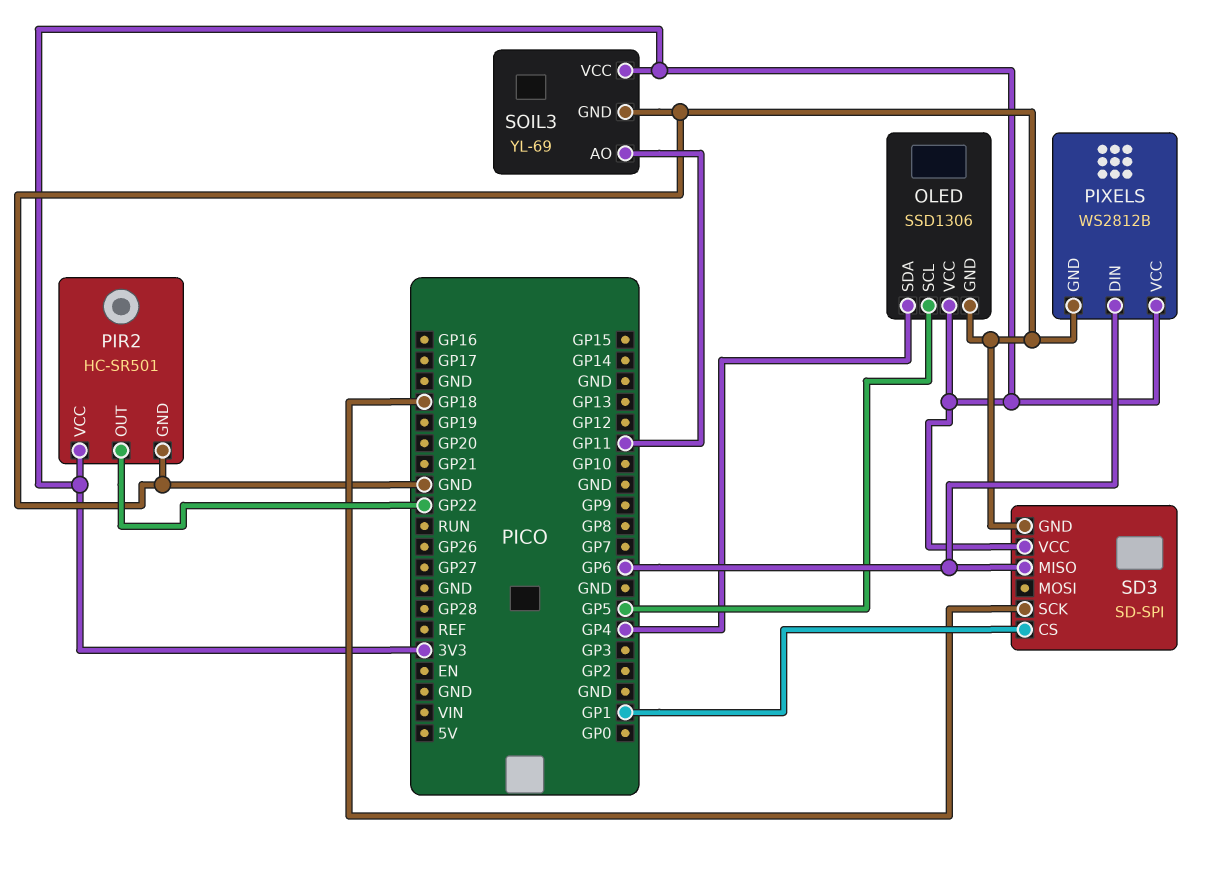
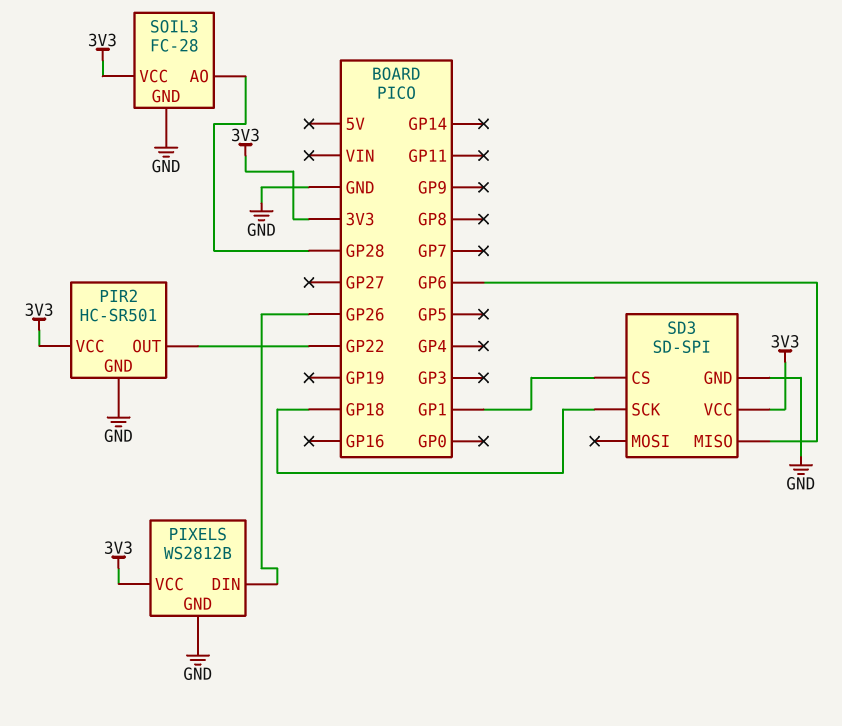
OLED: SSD1306 -> none
OLED pin GND: GND -> none
OLED pin SCL: GP5 -> none
OLED pin SDA: GP4 -> none
OLED pin VCC: 3V3 -> none
PIXELS pin DIN: GP6 -> GP26
SOIL3: YL-69 -> FC-28
SOIL3 pin AO: GP11 -> GP28

